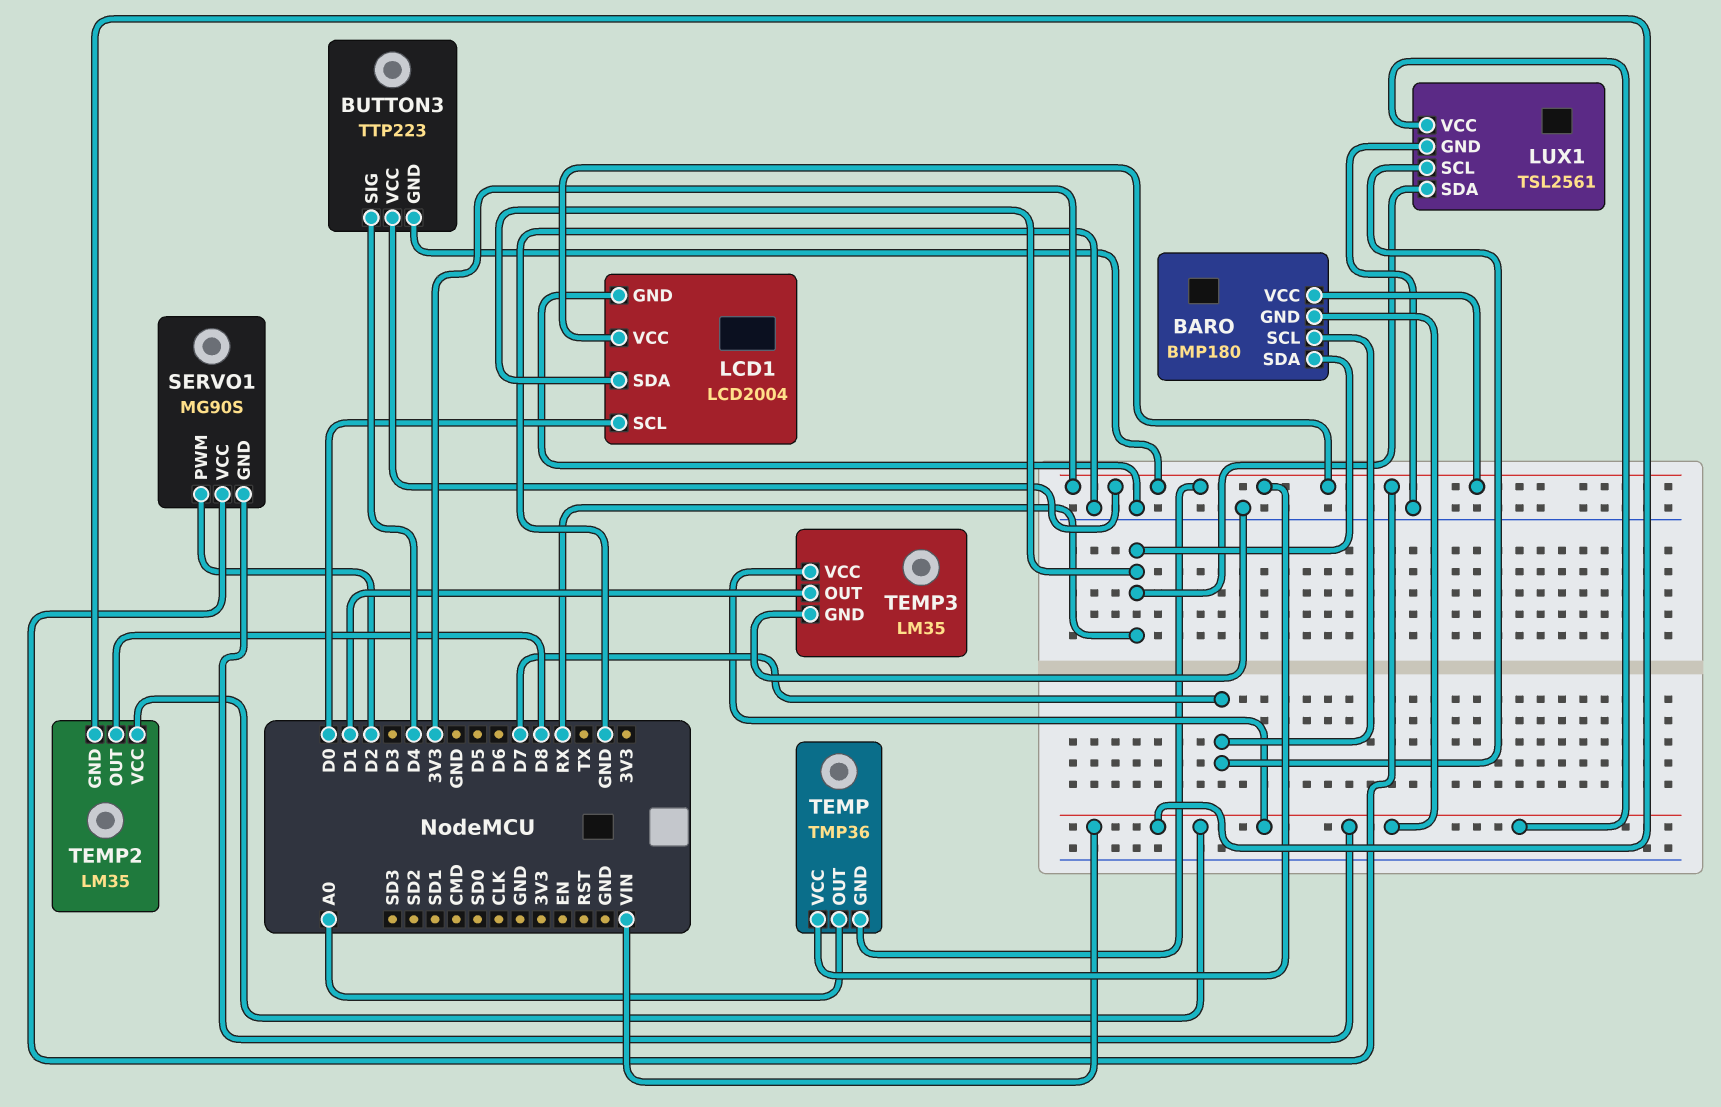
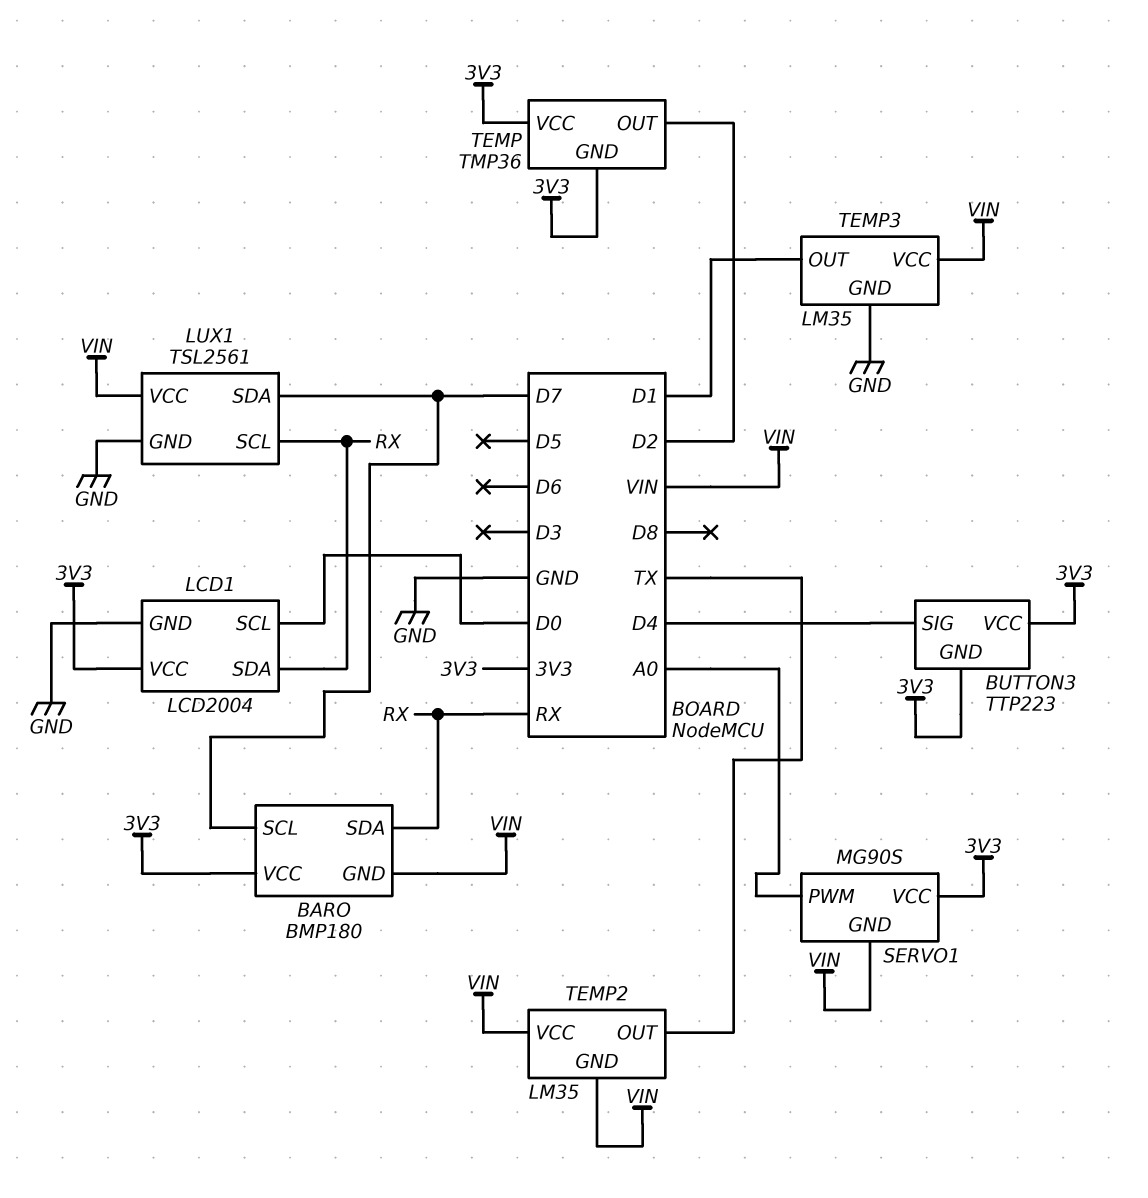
LUX1 pin SCL: D7 -> RX
LUX1 pin SDA: RX -> D7
SERVO1 pin PWM: D2 -> A0
TEMP pin OUT: A0 -> D2
TEMP2 pin OUT: D8 -> TX

